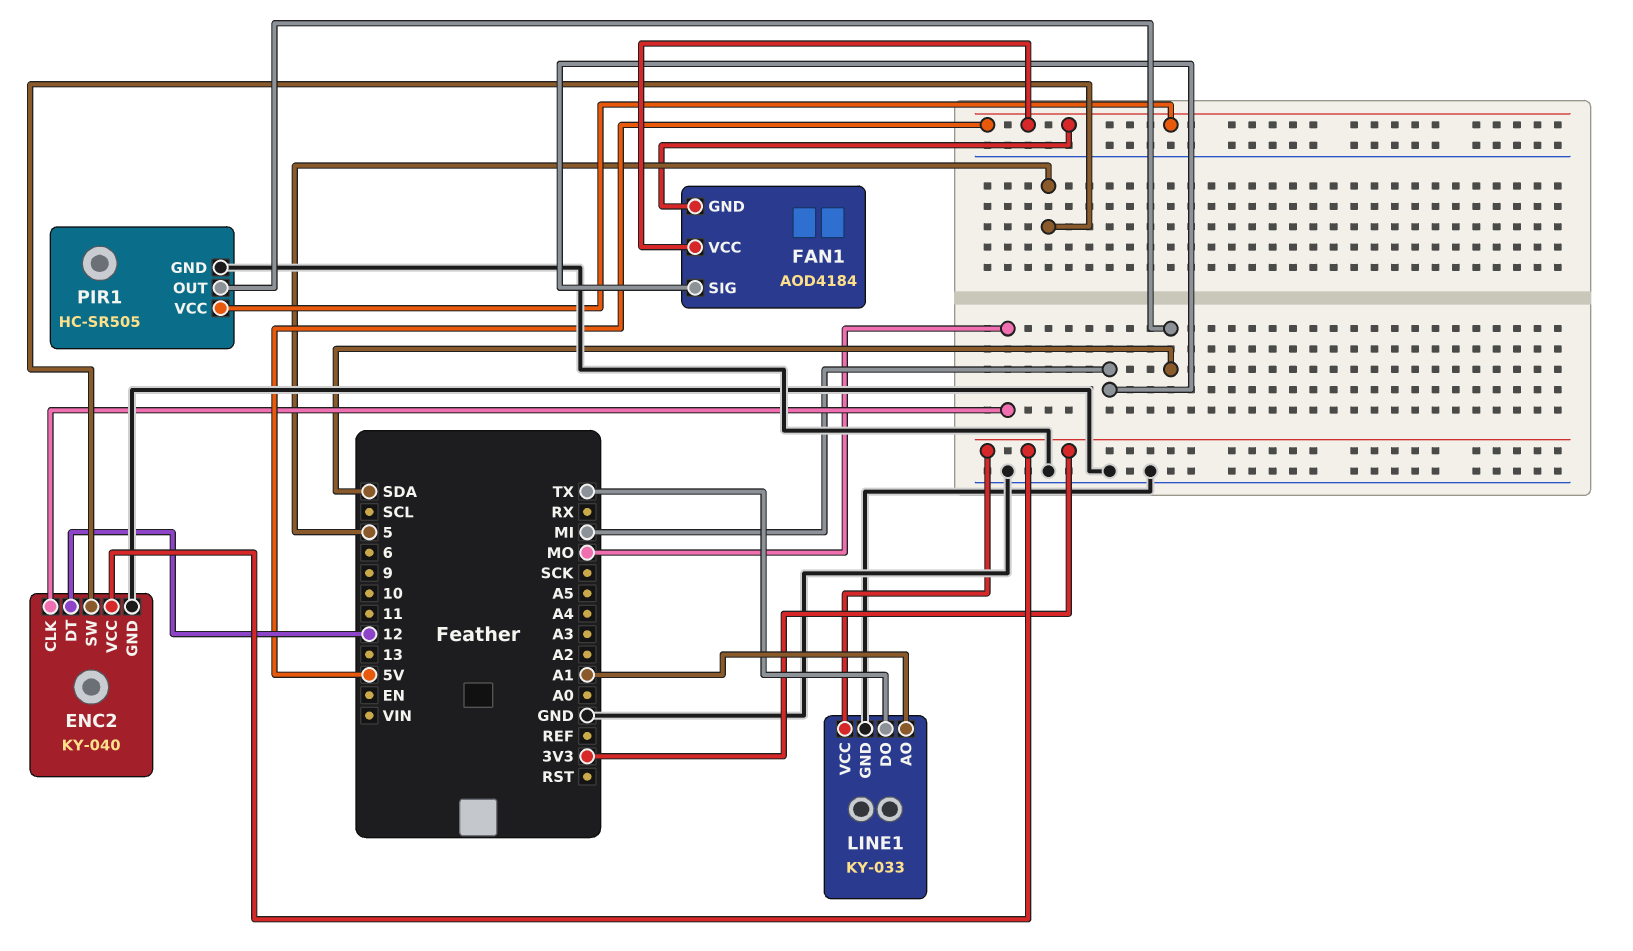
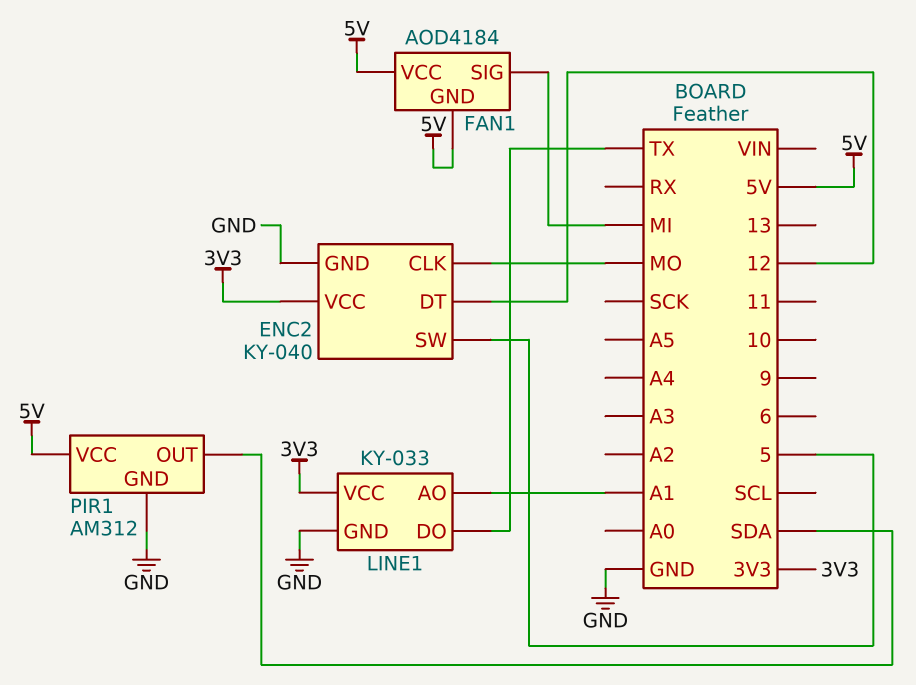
PIR1: HC-SR505 -> AM312

